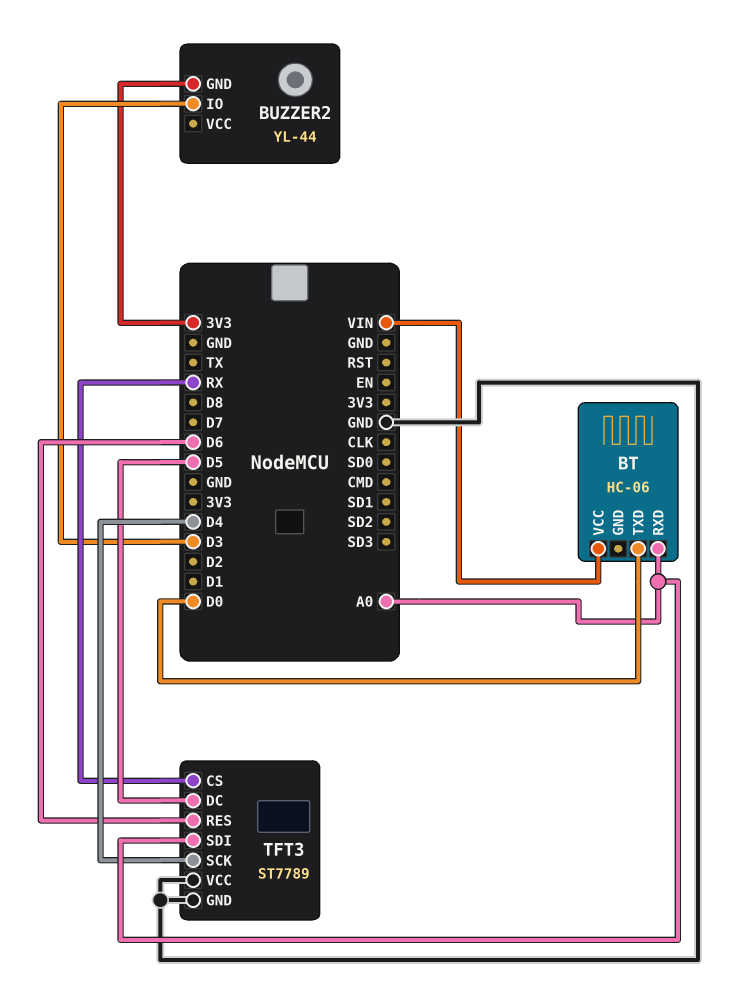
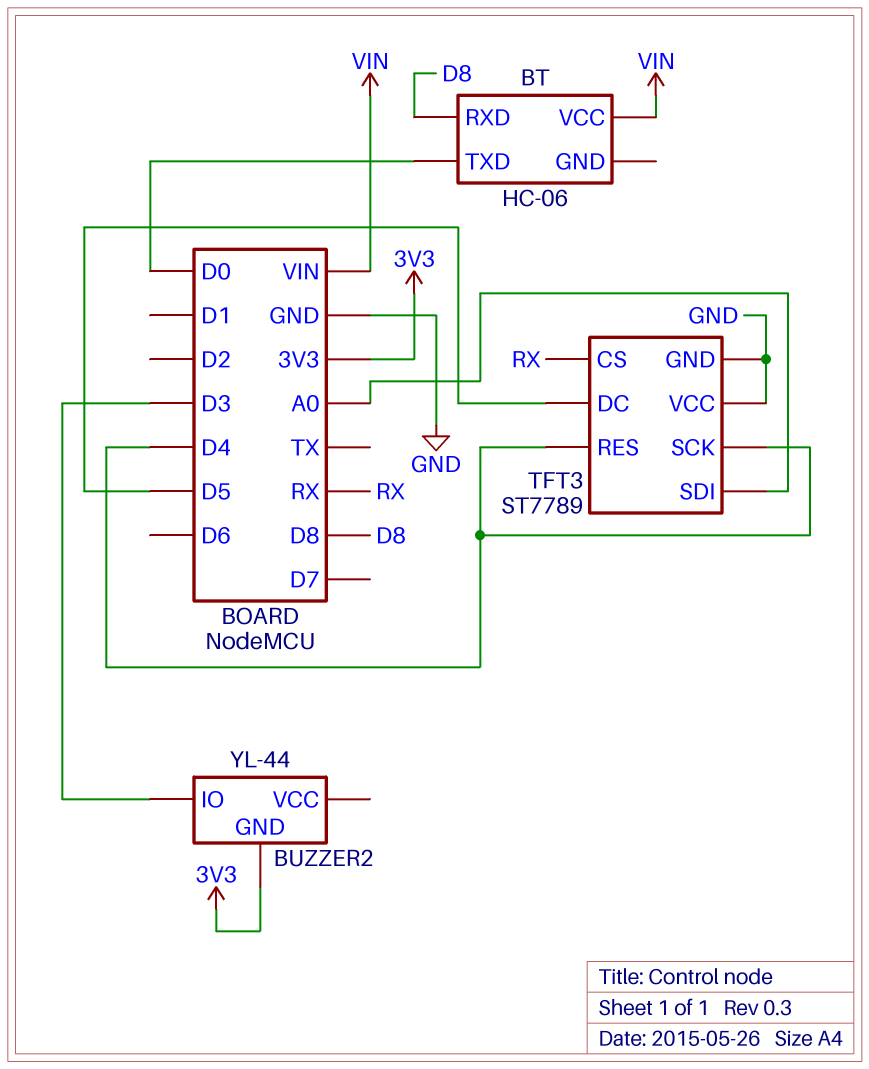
BT pin RXD: A0 -> D8
TFT3 pin RES: D6 -> D4

